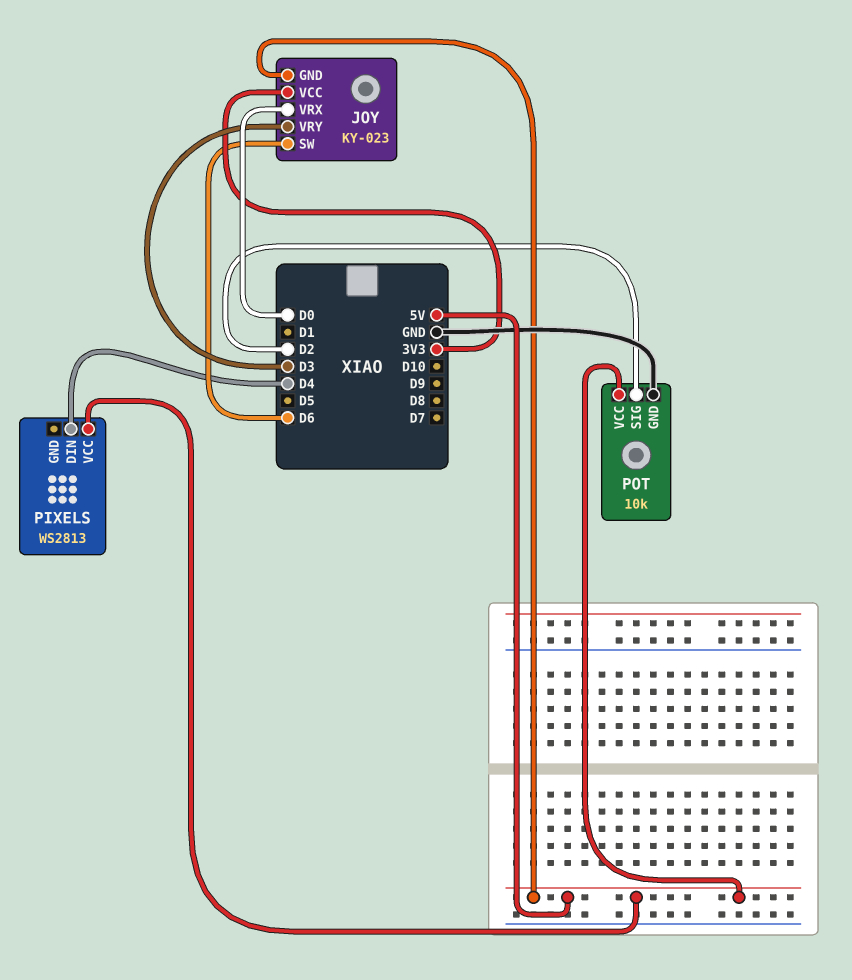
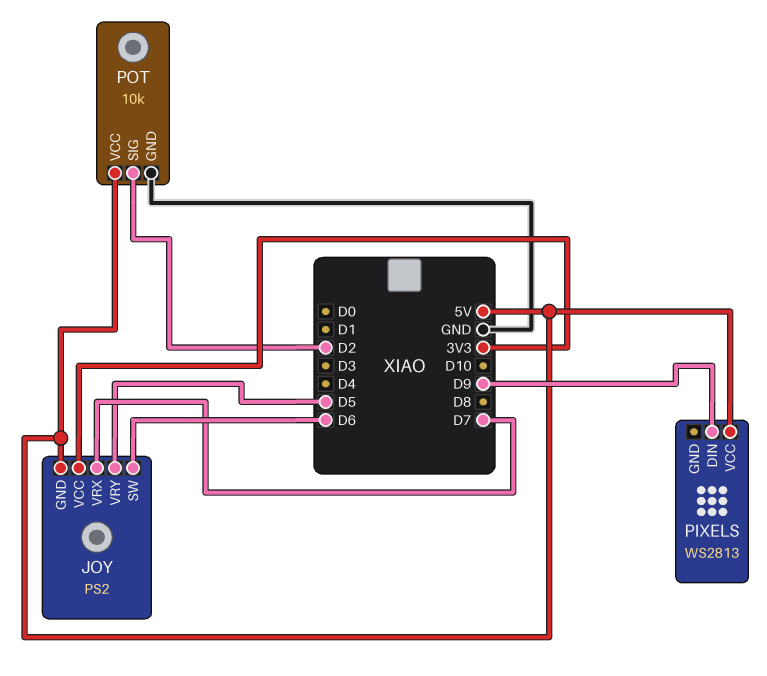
JOY: KY-023 -> PS2
JOY pin VRX: D0 -> D7
JOY pin VRY: D3 -> D5
PIXELS pin DIN: D4 -> D9

